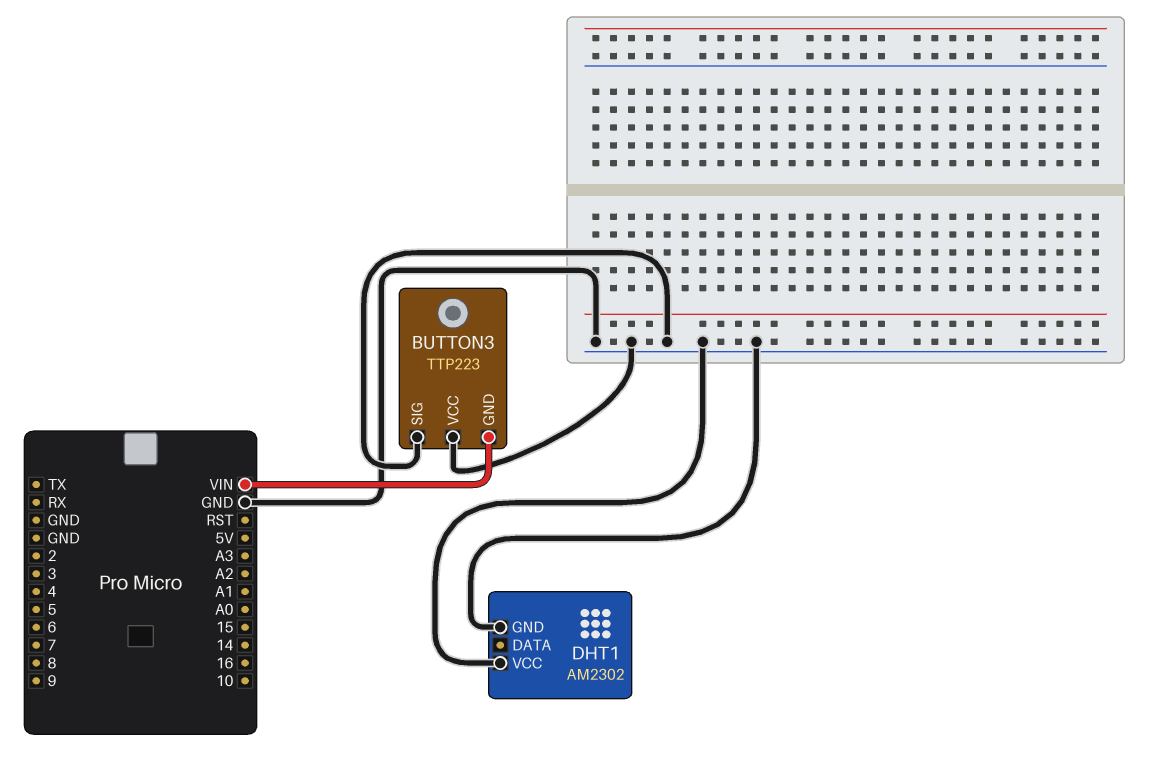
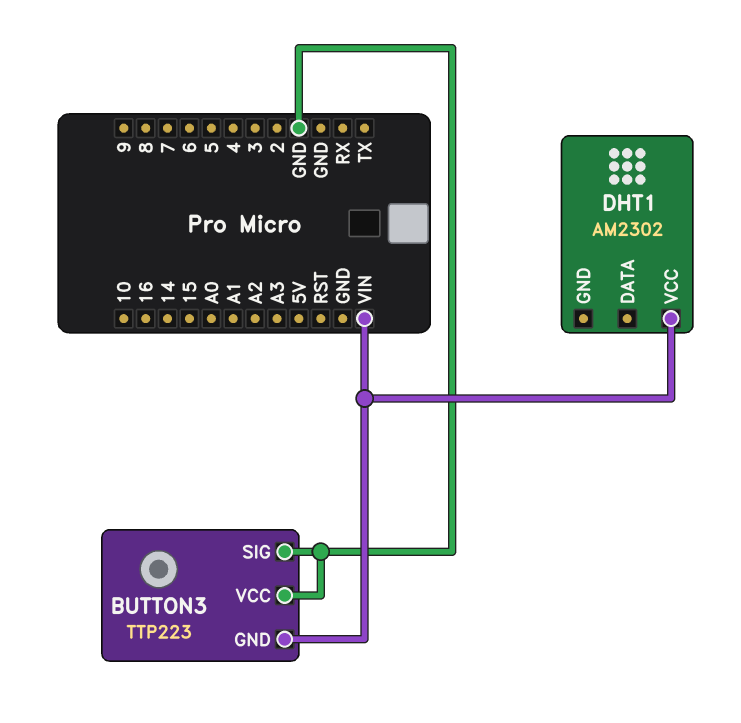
DHT1 pin GND: GND -> none
DHT1 pin VCC: GND -> VIN

